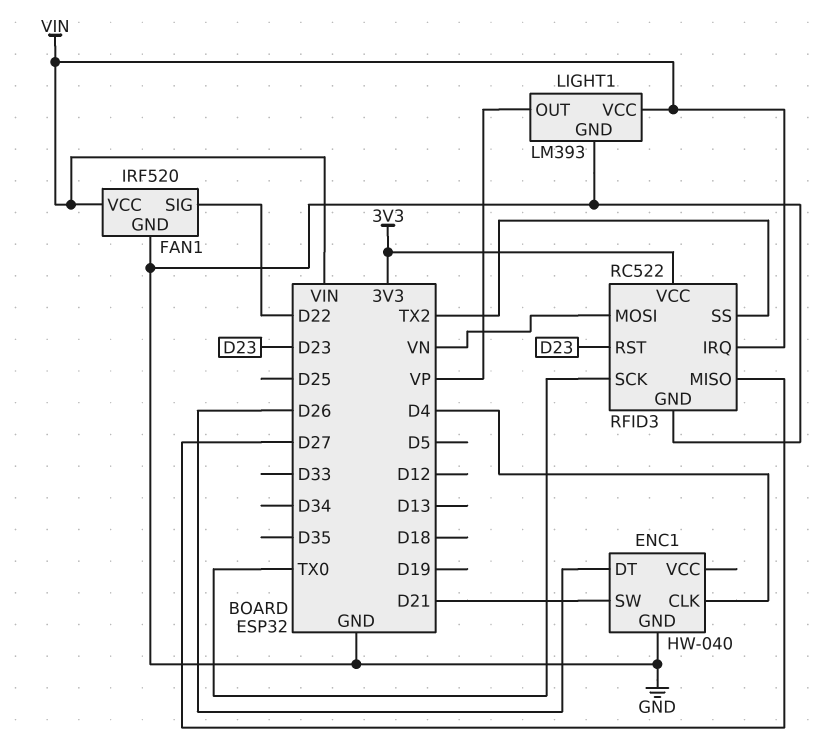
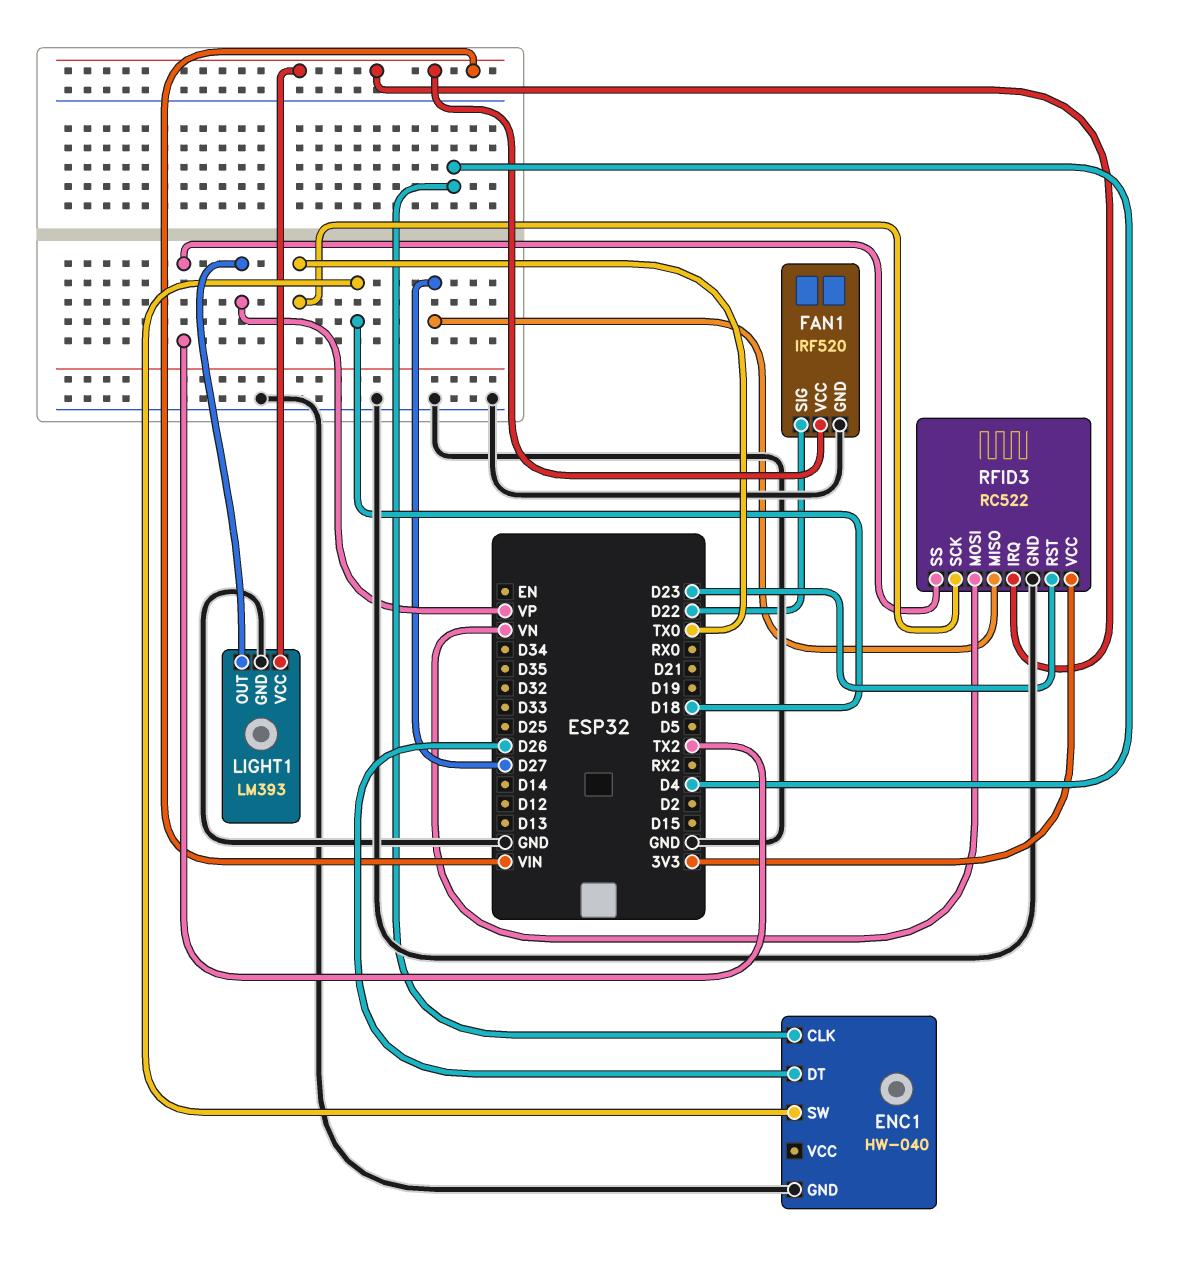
ENC1 pin SW: D21 -> D18

